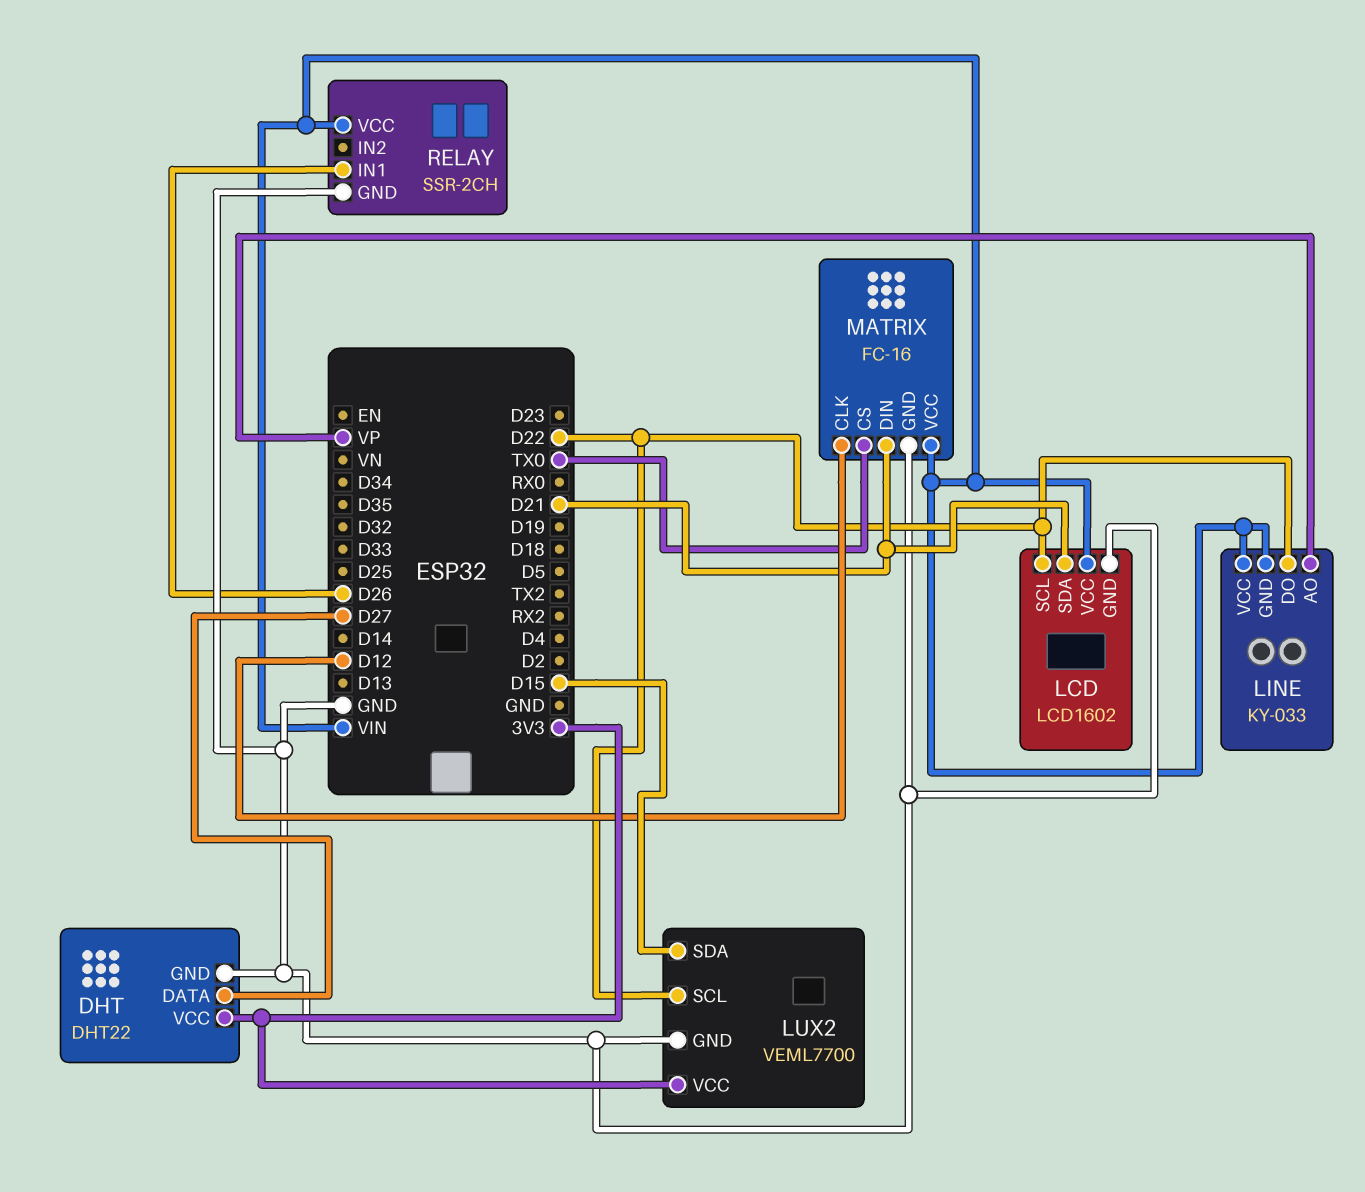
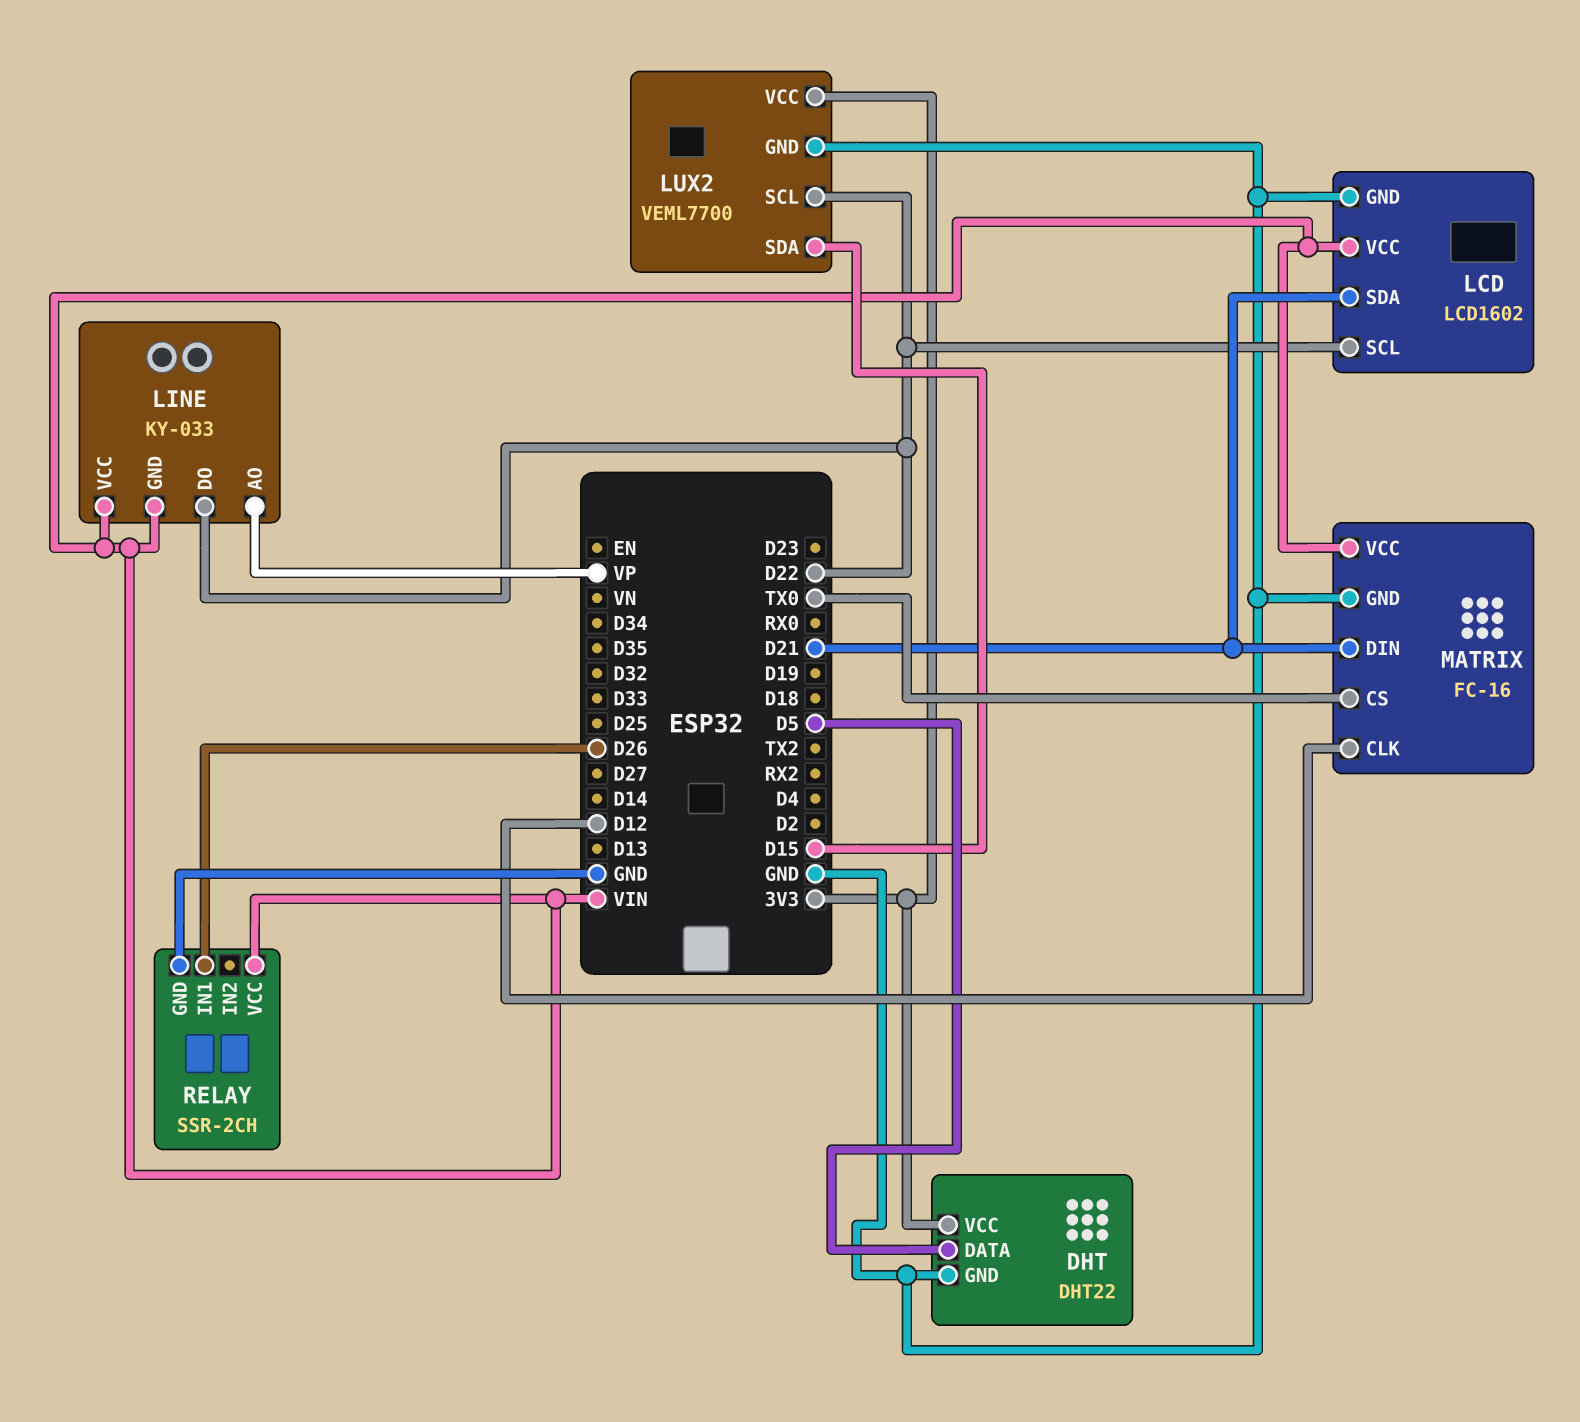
DHT pin DATA: D27 -> D5

